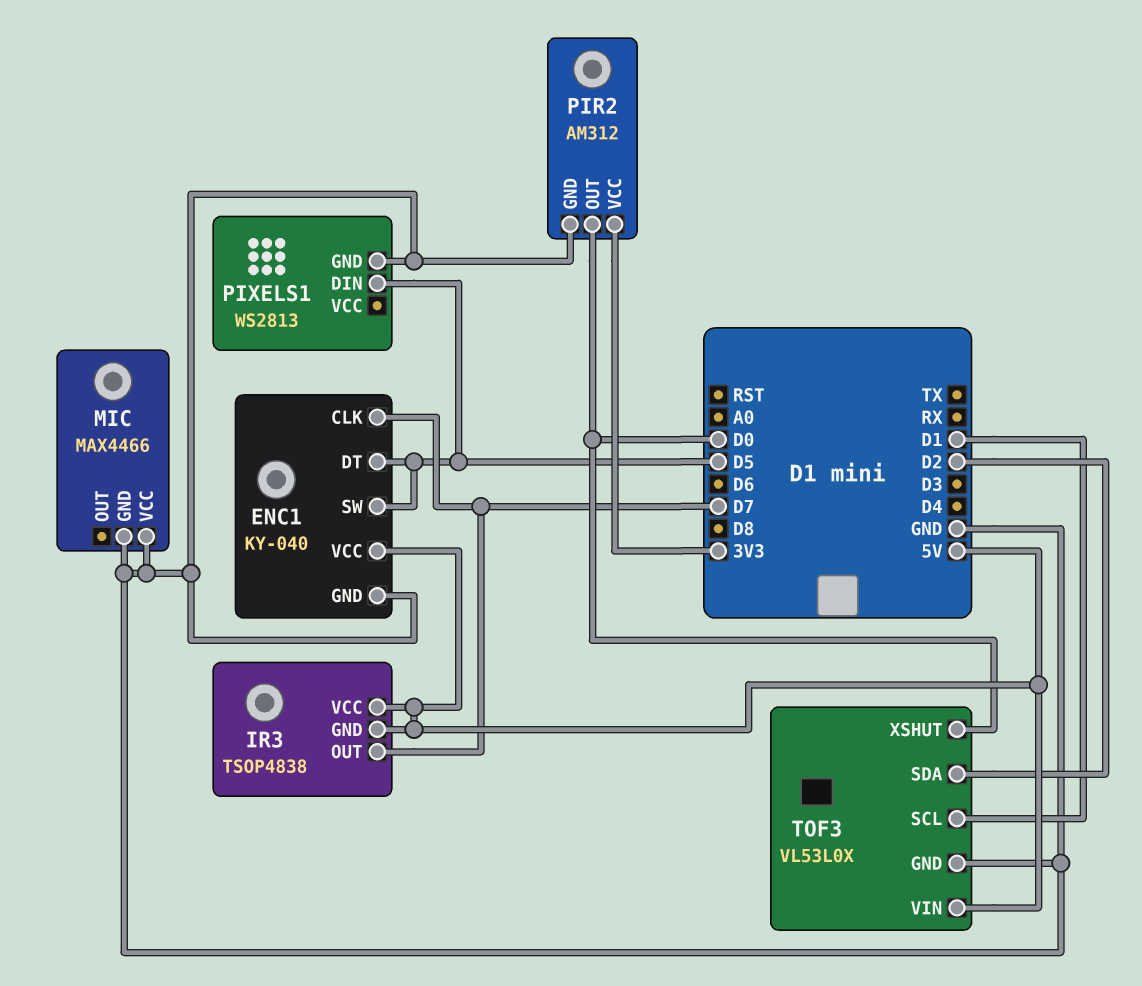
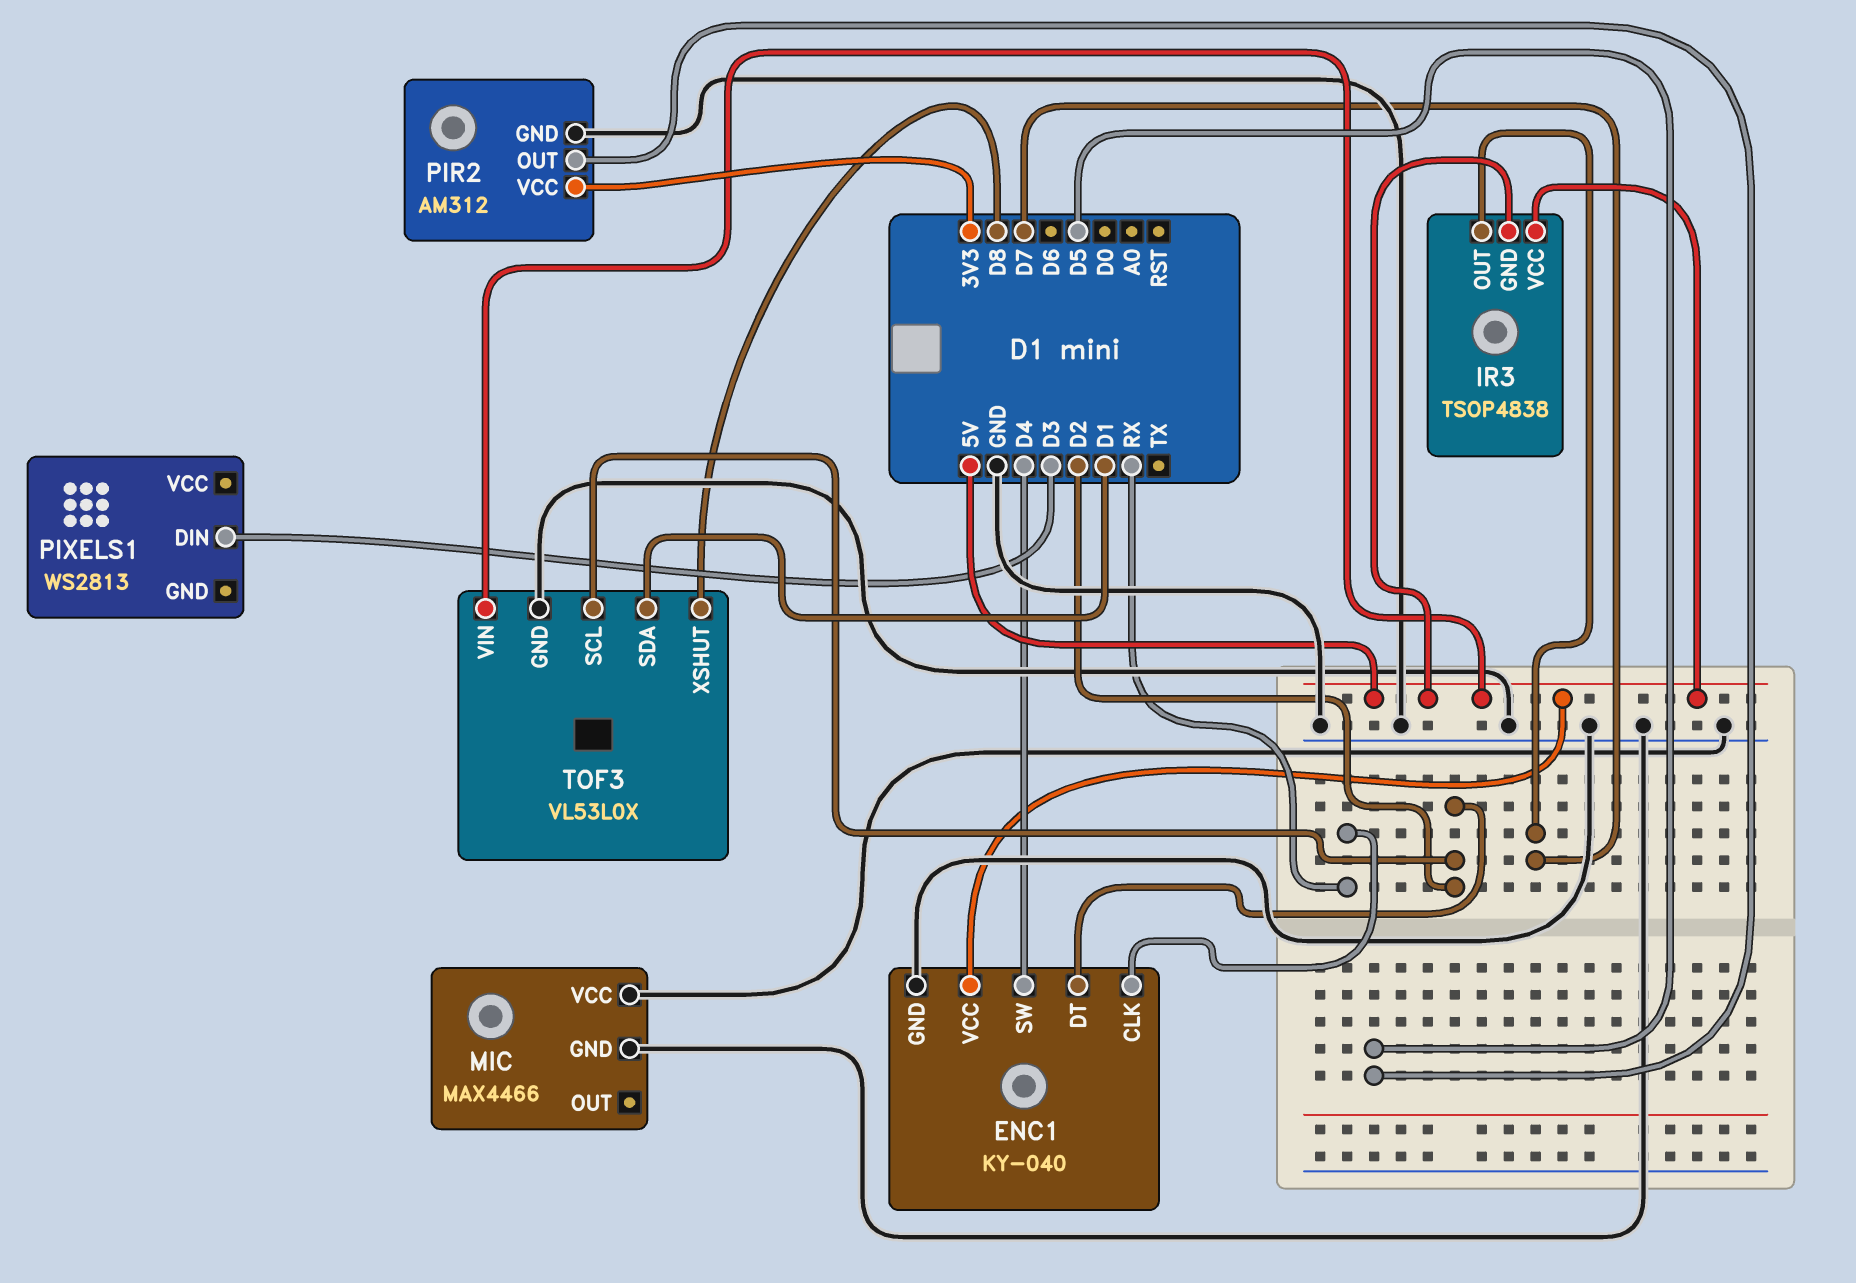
ENC1 pin CLK: D7 -> RX
ENC1 pin DT: D5 -> D2
ENC1 pin SW: D5 -> D4
PIR2 pin OUT: D0 -> D5
PIXELS1 pin DIN: D5 -> D3
PIXELS1 pin GND: GND -> none
TOF3 pin SCL: D1 -> D2
TOF3 pin SDA: D2 -> D1
TOF3 pin XSHUT: D0 -> D8

